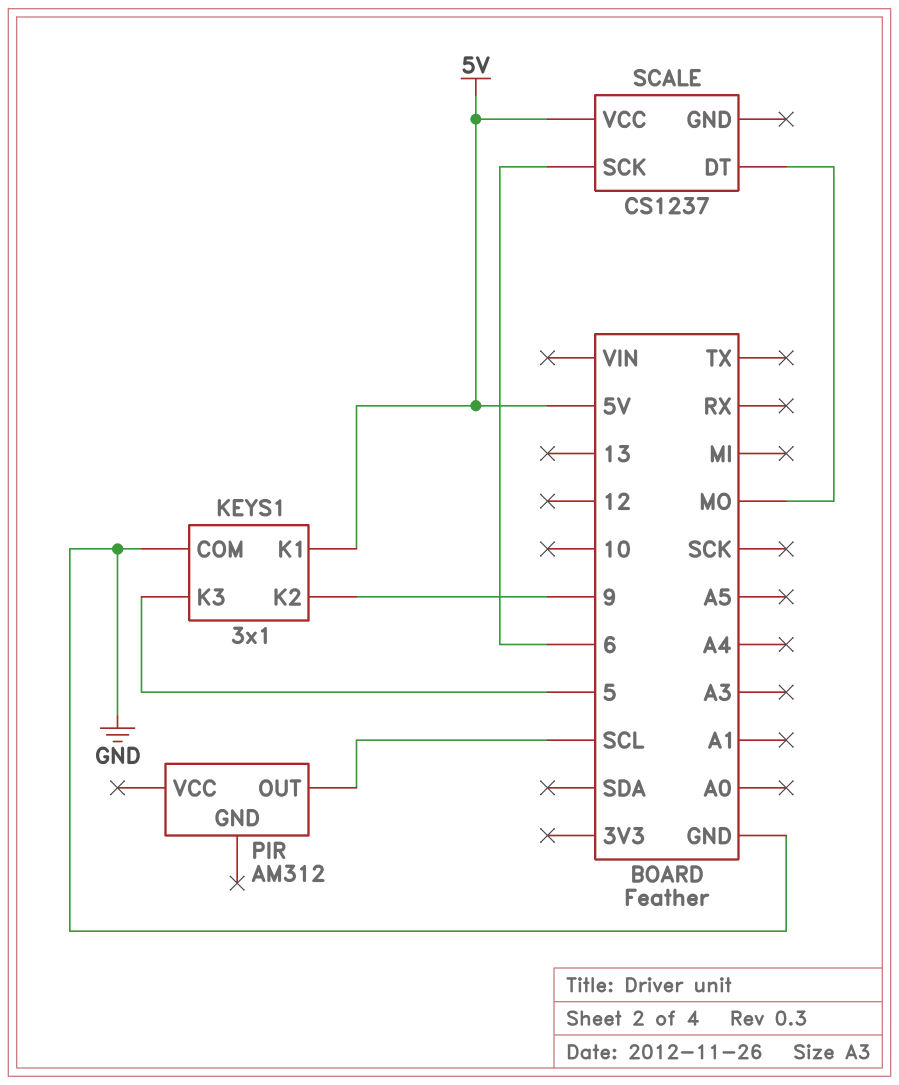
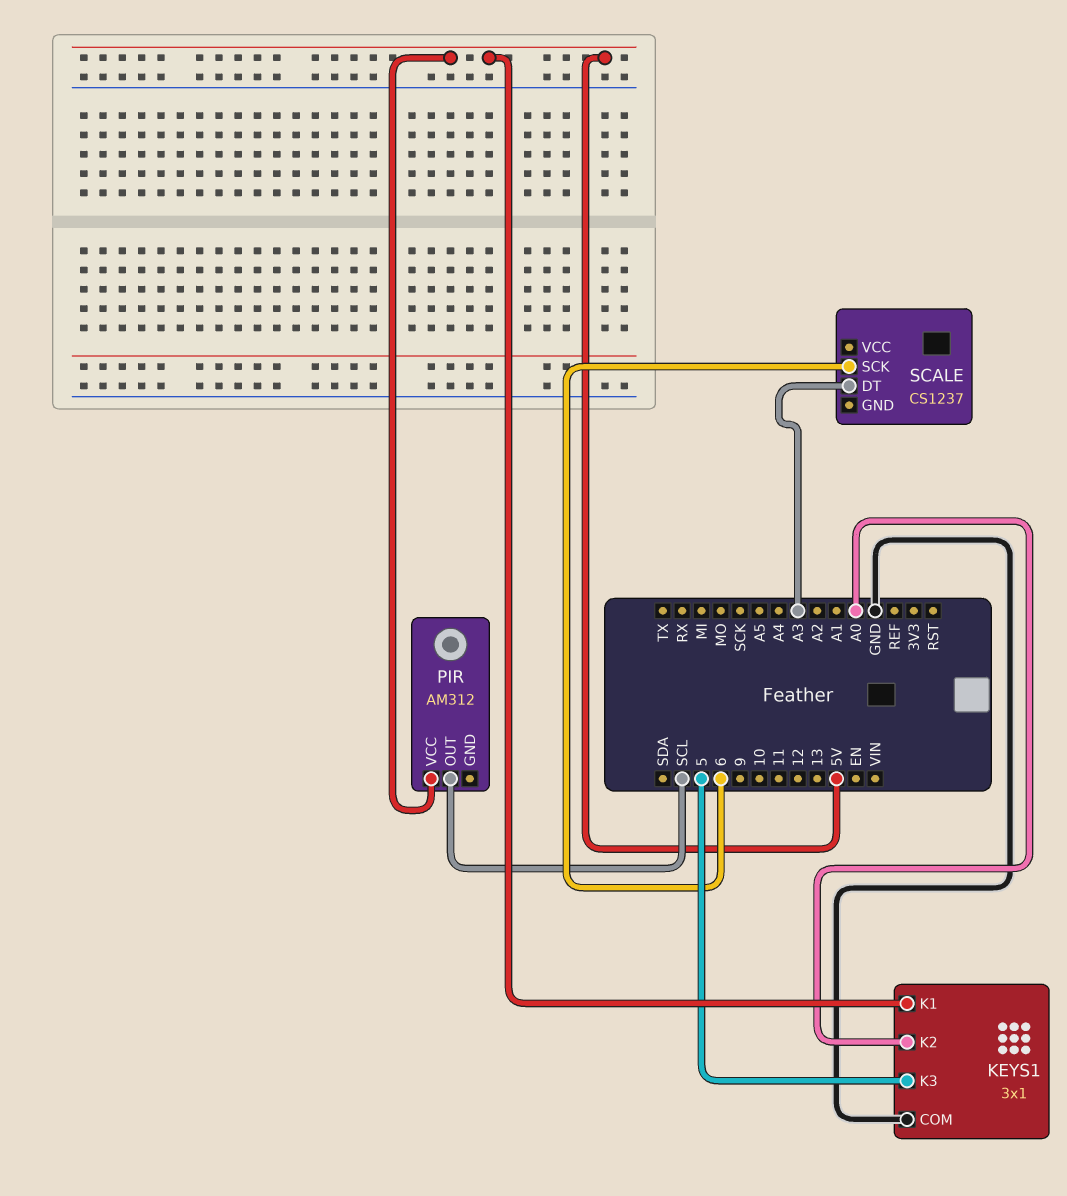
KEYS1 pin K2: 9 -> A0
PIR pin VCC: none -> 5V
SCALE pin DT: MO -> A3
SCALE pin VCC: 5V -> none

